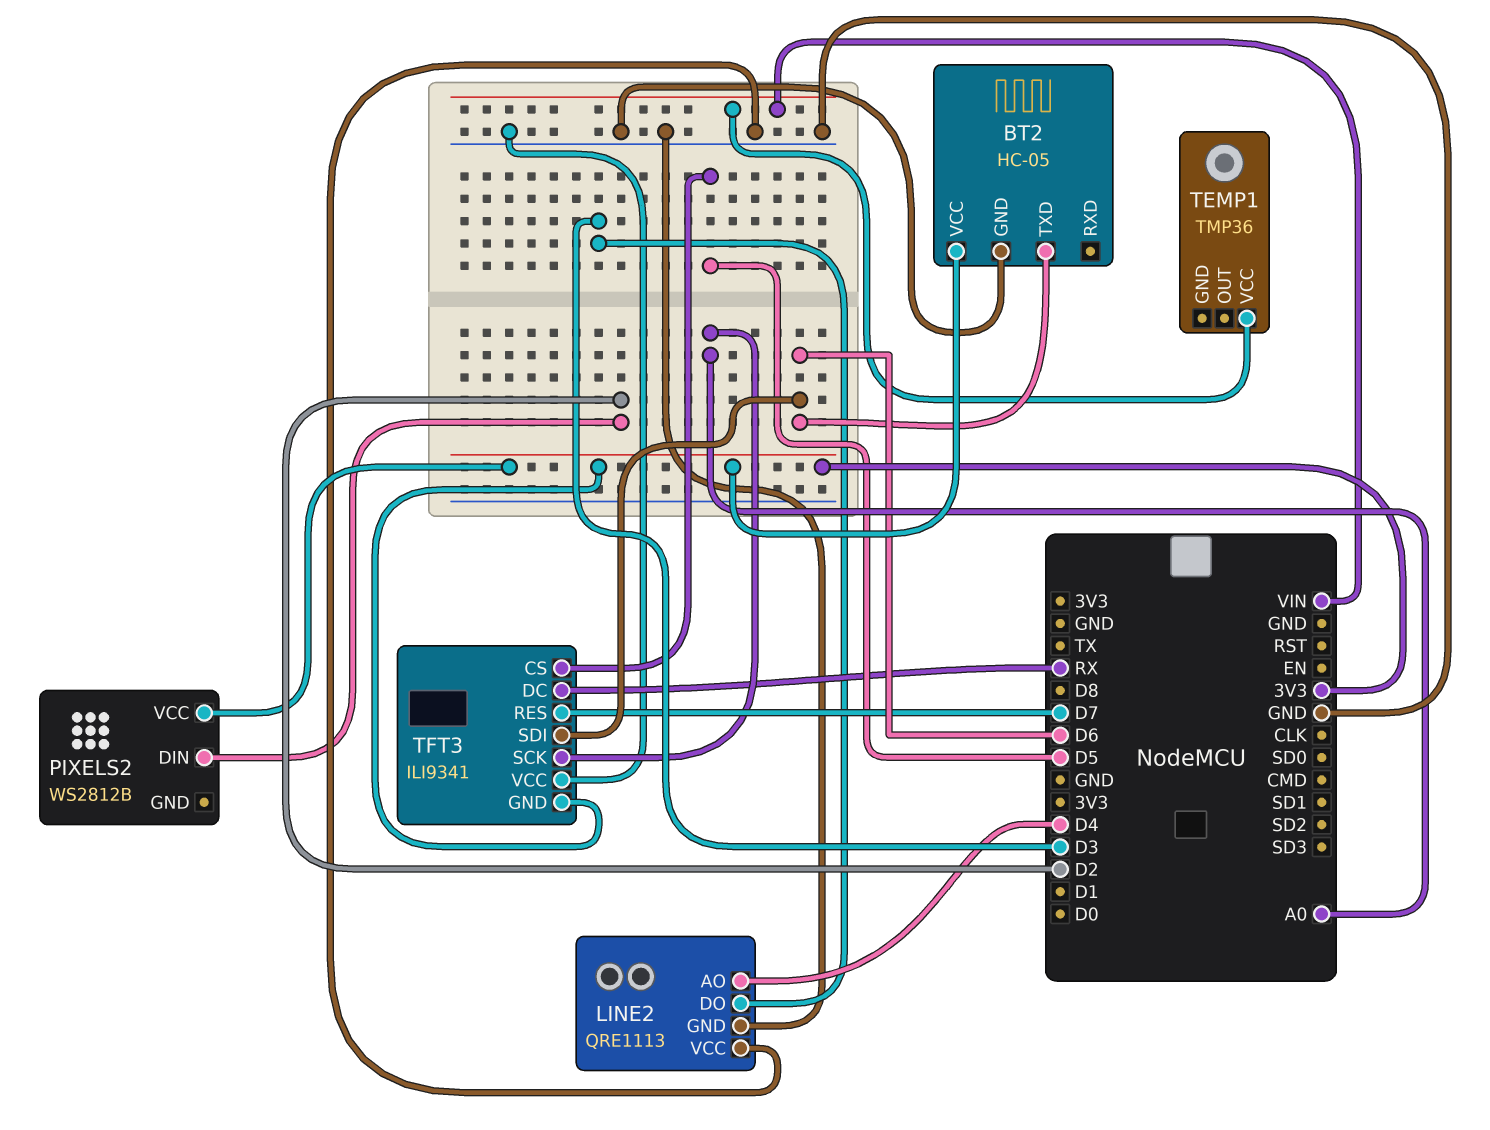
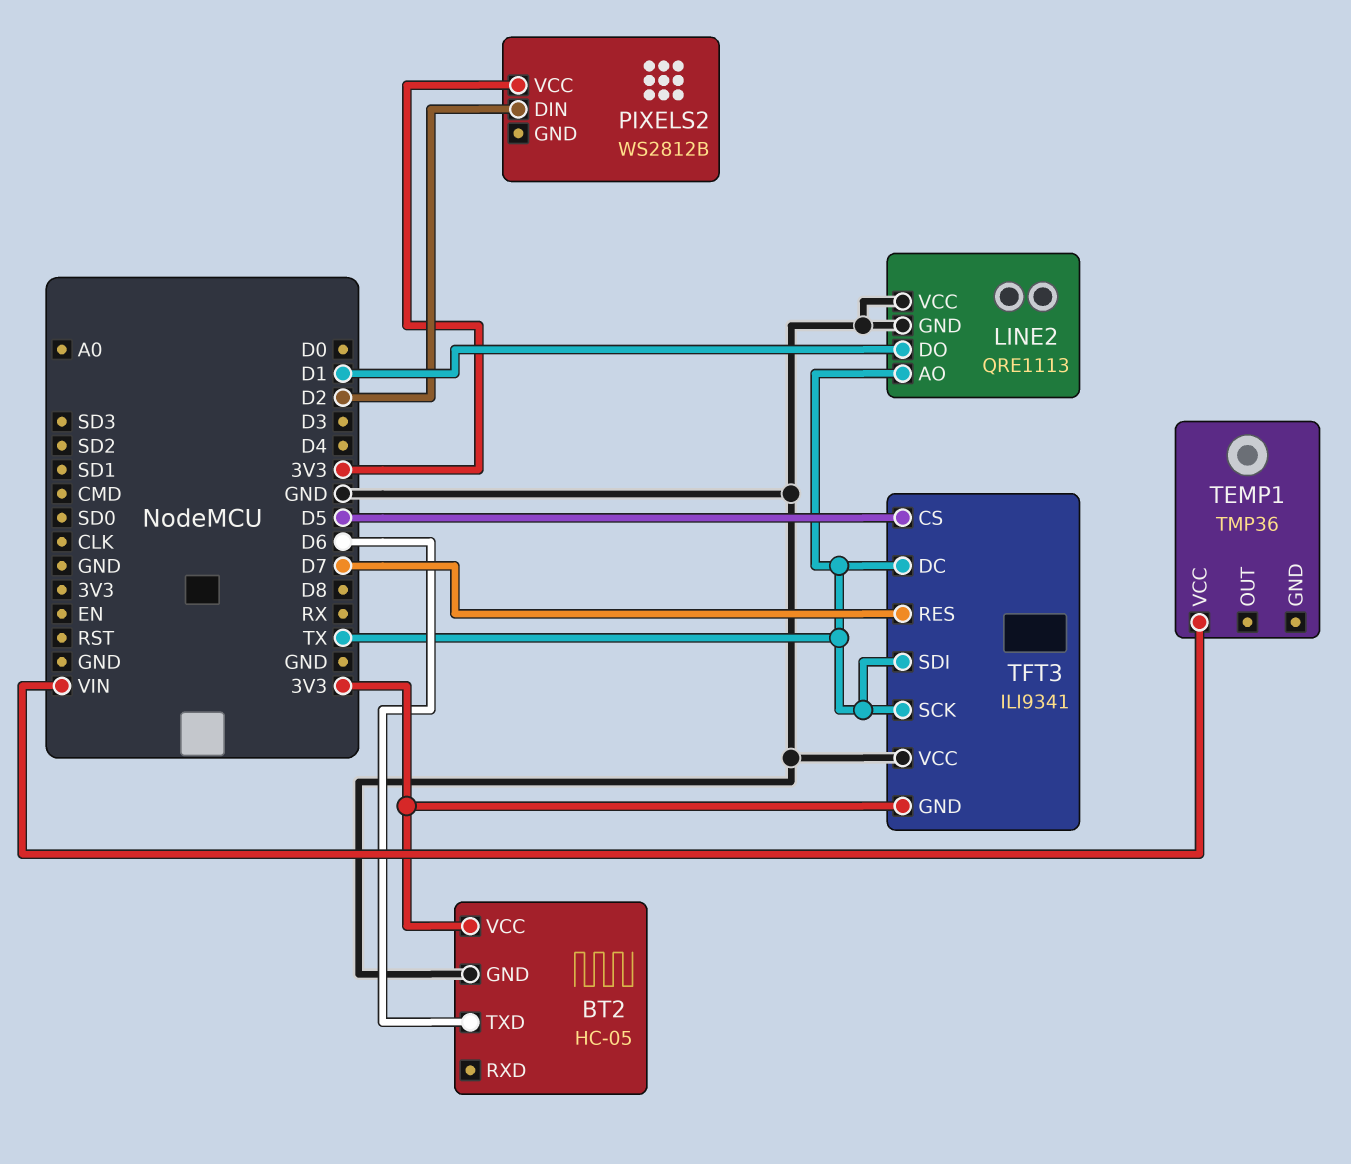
LINE2 pin AO: D4 -> TX
LINE2 pin DO: D3 -> D1
TFT3 pin DC: RX -> TX
TFT3 pin SCK: A0 -> TX
TFT3 pin SDI: D6 -> TX

